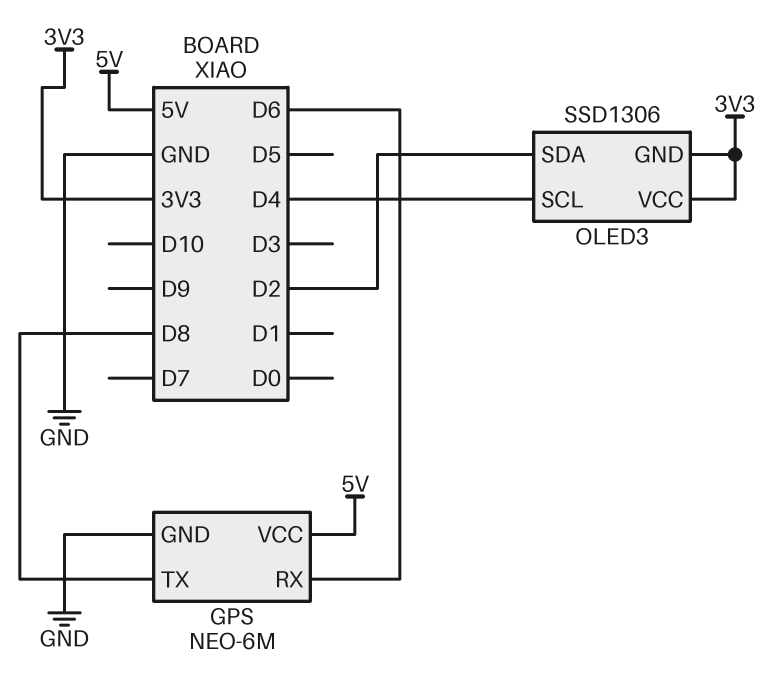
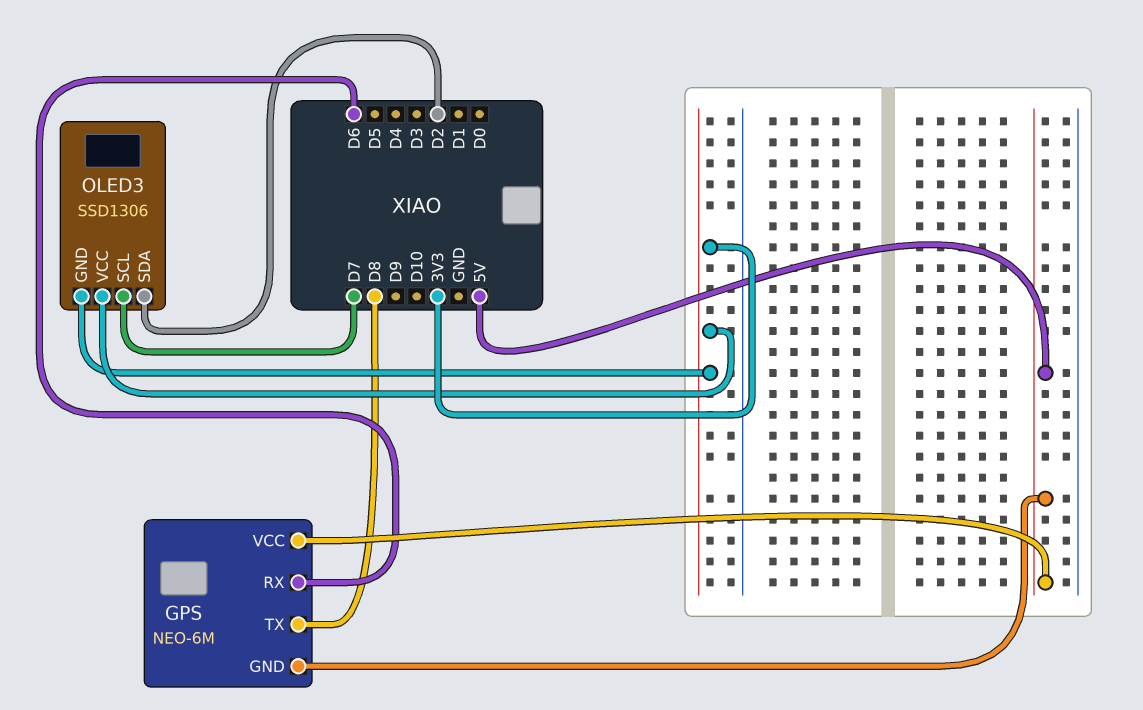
GPS pin GND: GND -> 5V
OLED3 pin SCL: D4 -> D7

